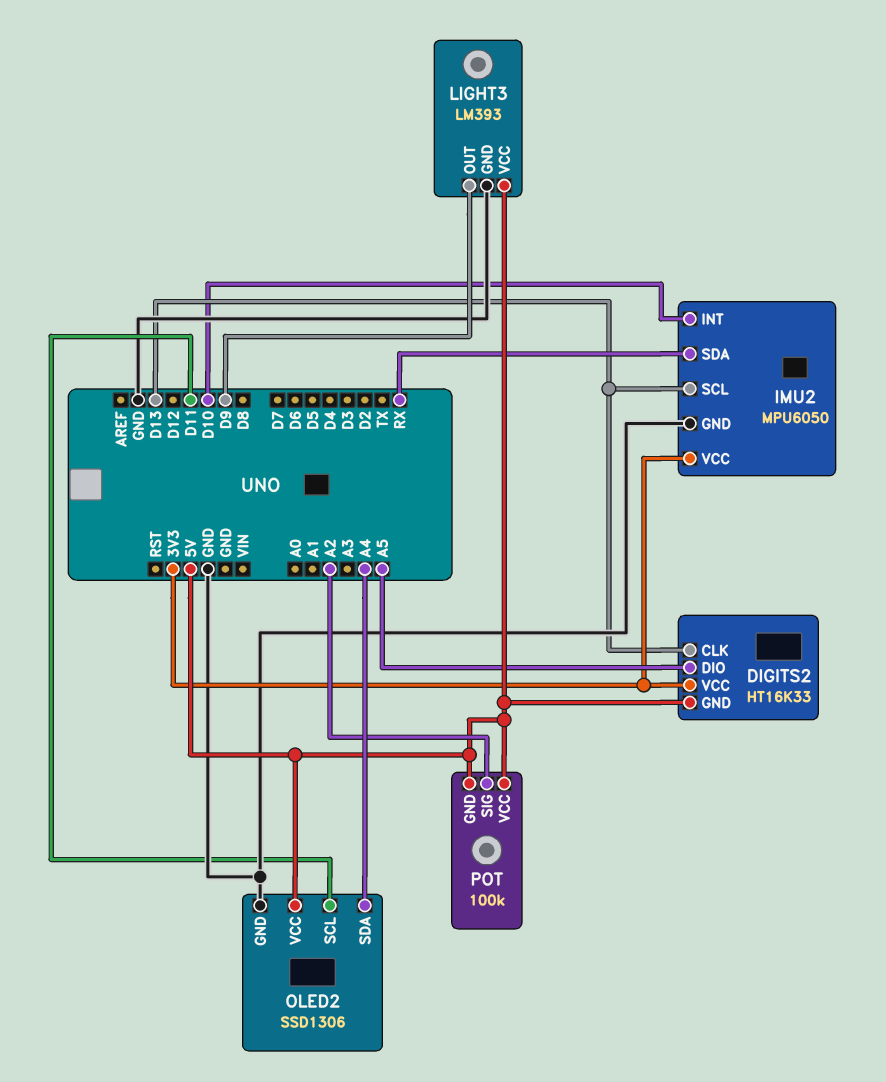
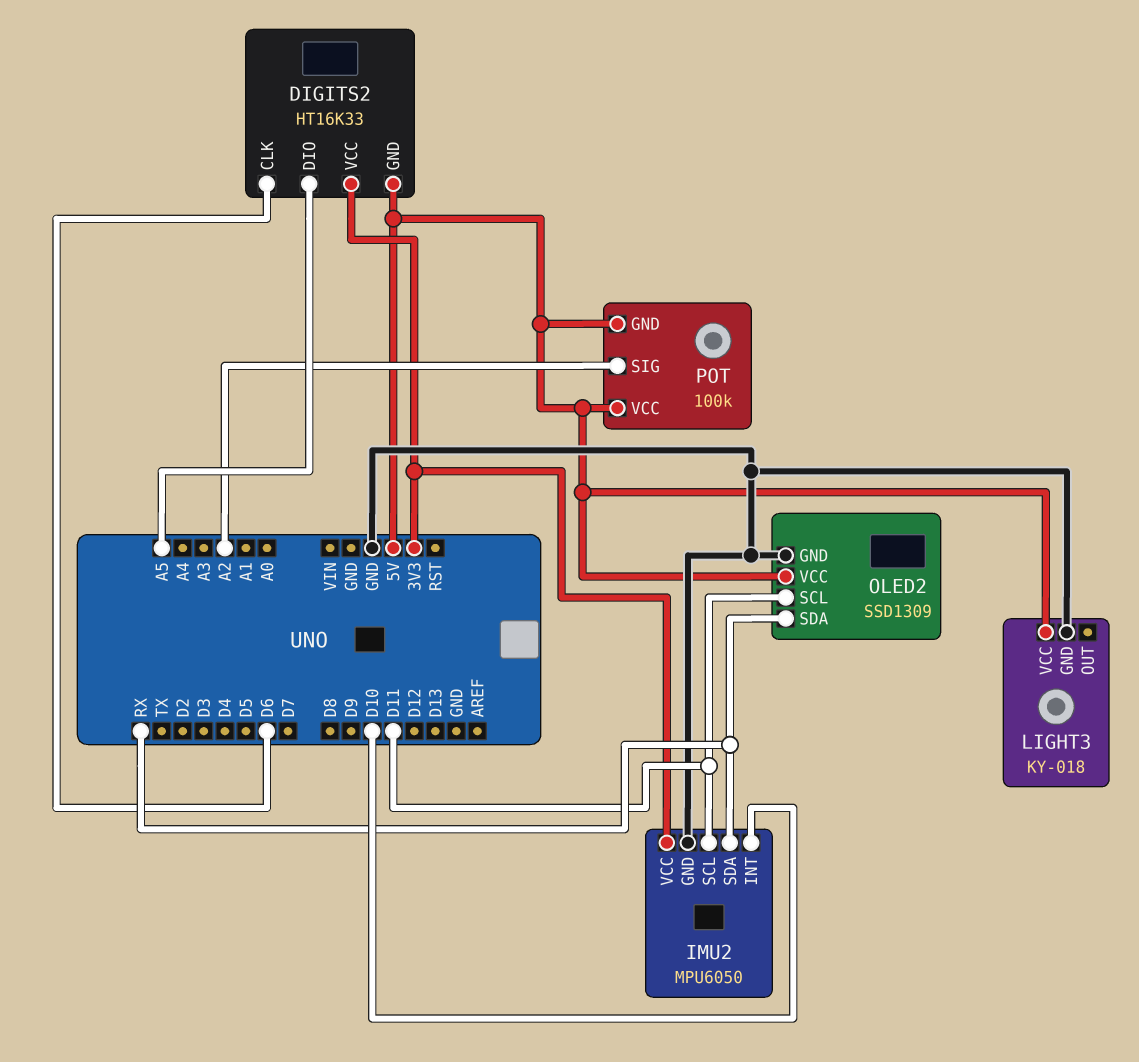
DIGITS2 pin CLK: D13 -> D6
IMU2 pin SCL: D13 -> D11
LIGHT3: LM393 -> KY-018
LIGHT3 pin OUT: D9 -> none
OLED2: SSD1306 -> SSD1309
OLED2 pin SDA: A4 -> RX

